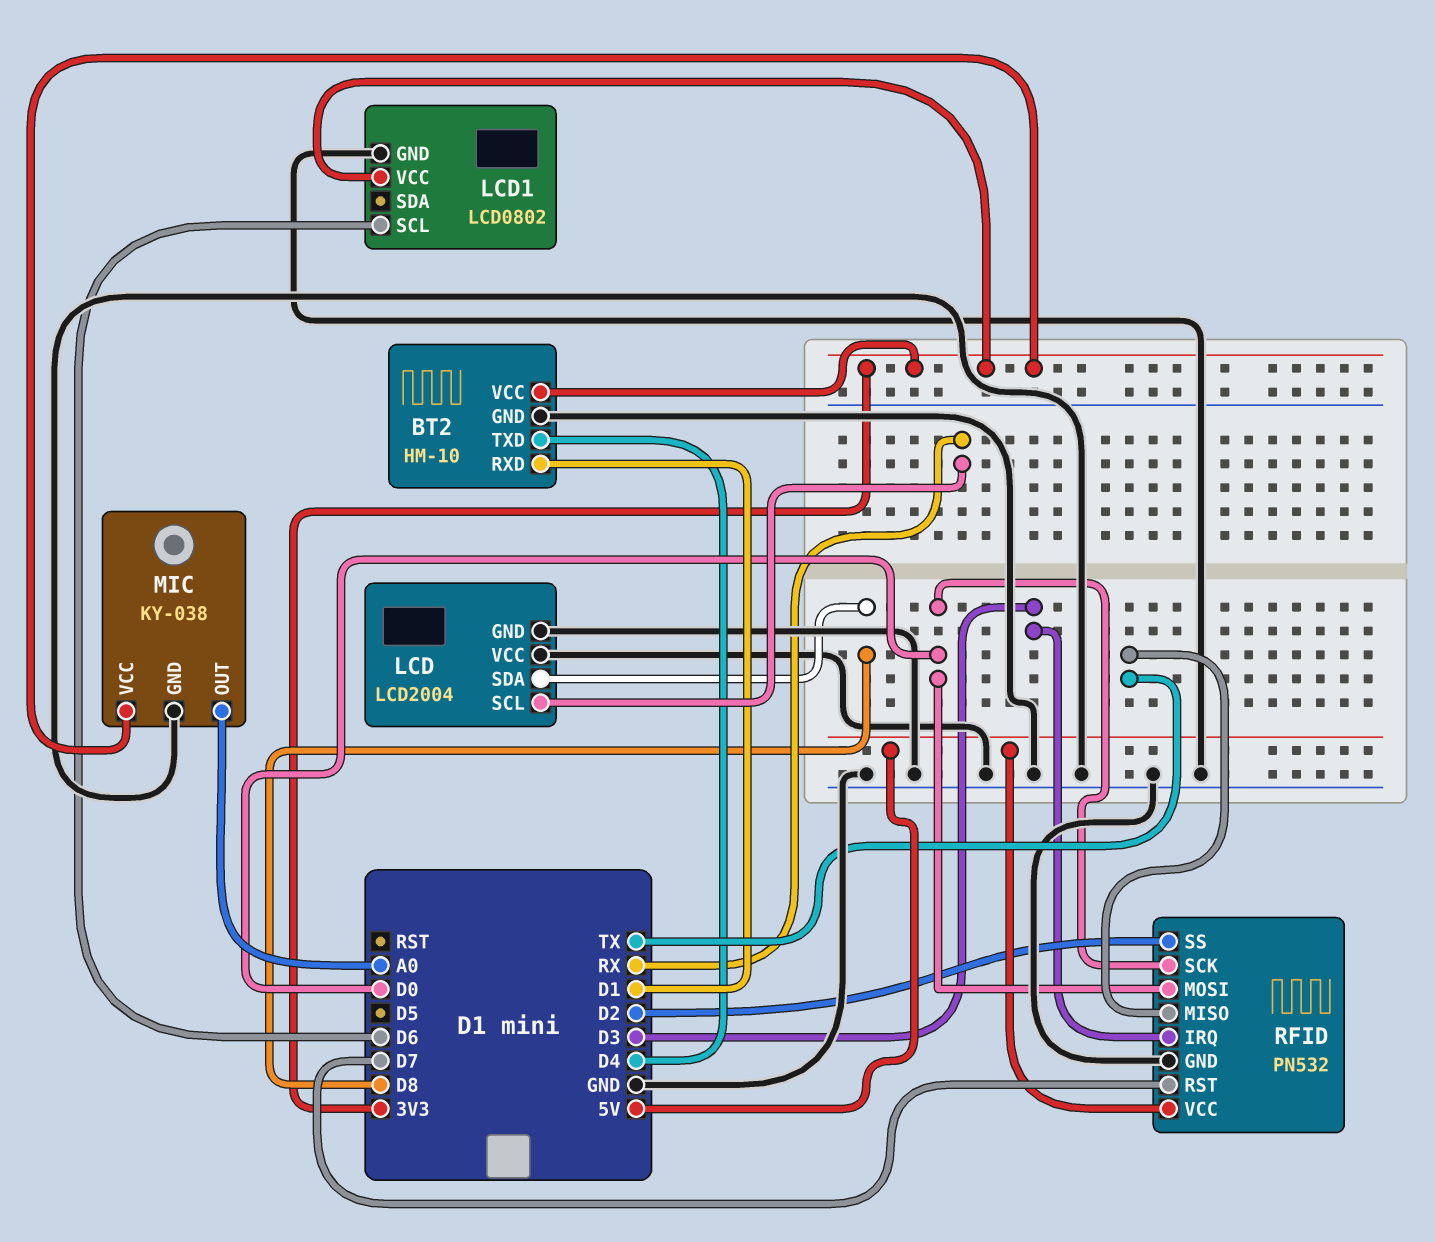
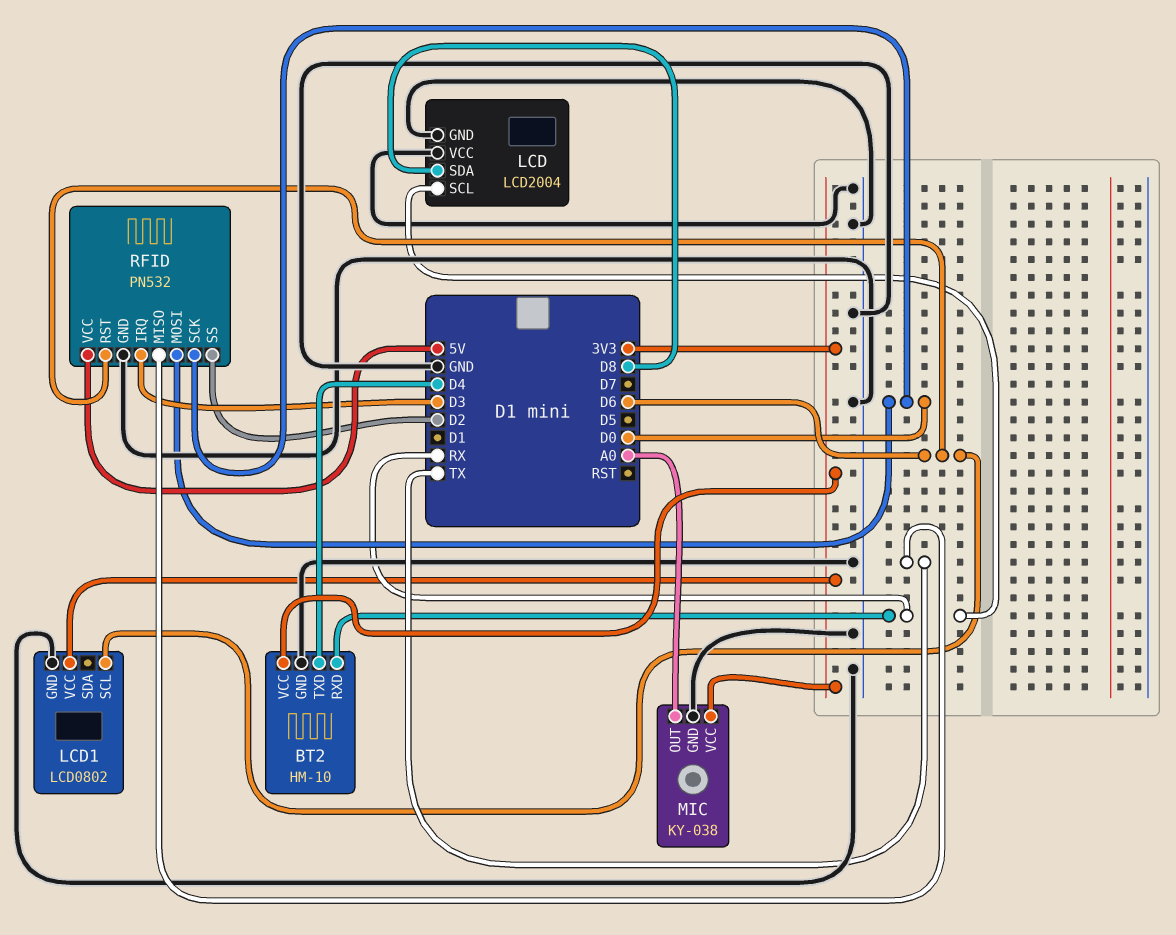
BT2 pin RXD: D1 -> RX
RFID pin RST: D7 -> D6

